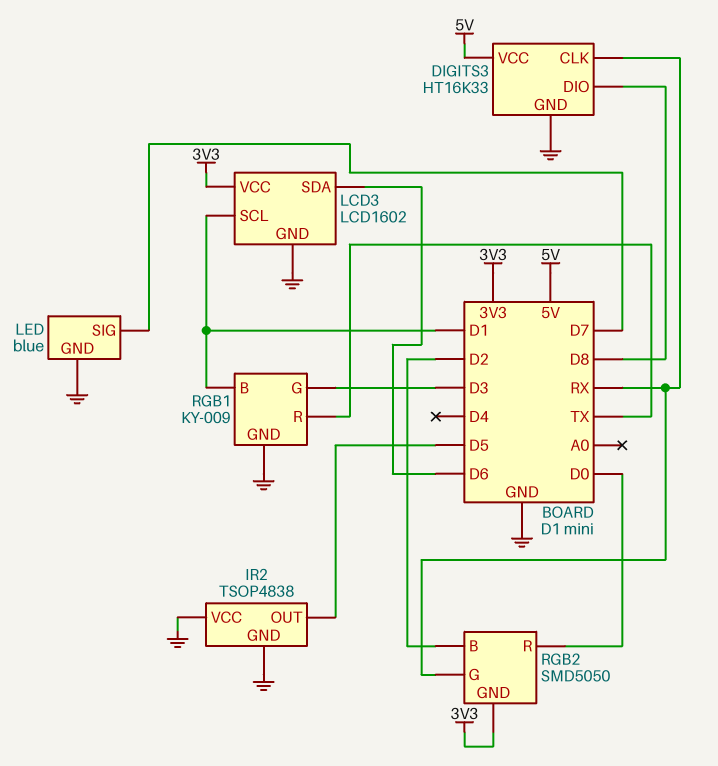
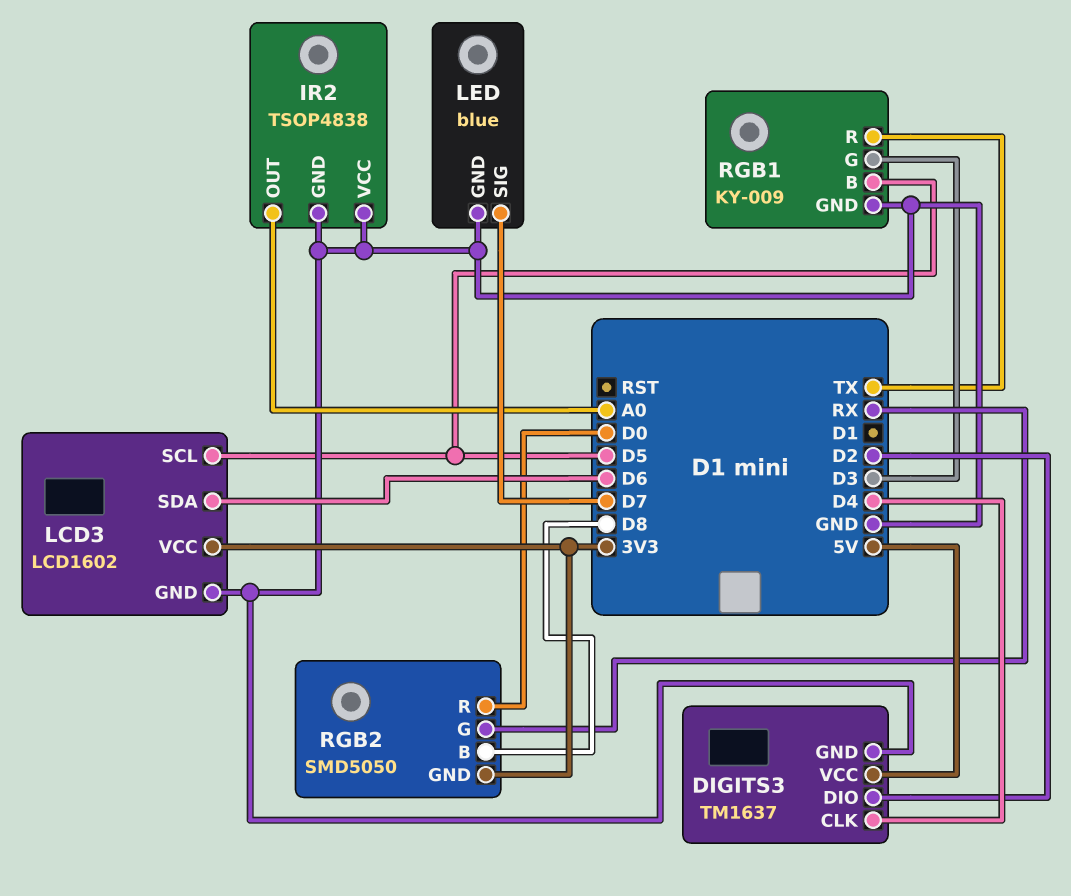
DIGITS3: HT16K33 -> TM1637
DIGITS3 pin CLK: RX -> D4
DIGITS3 pin DIO: D8 -> D2
IR2 pin OUT: D5 -> A0
LCD3 pin SCL: D1 -> D5
RGB1 pin B: D1 -> D5
RGB2 pin B: D2 -> D8

